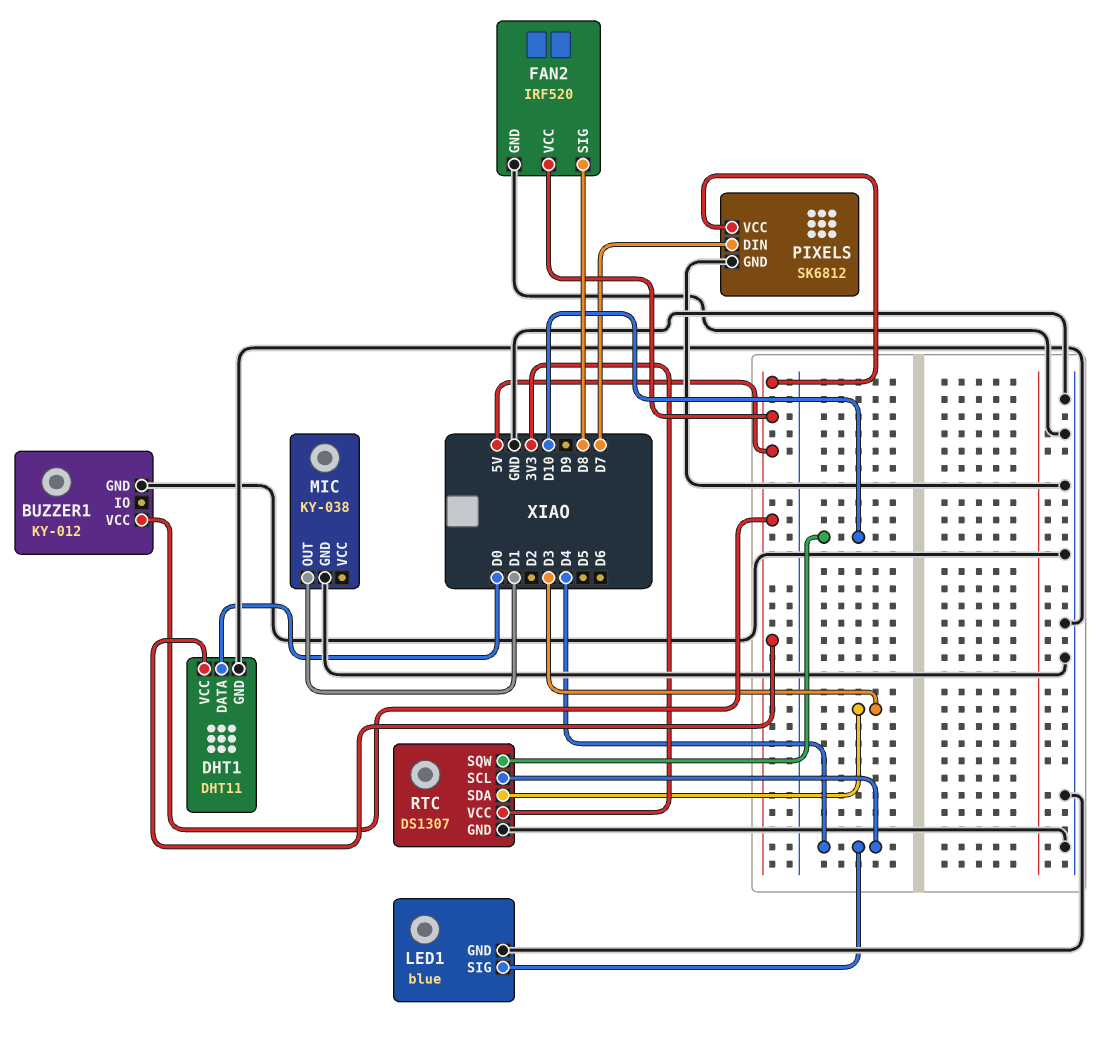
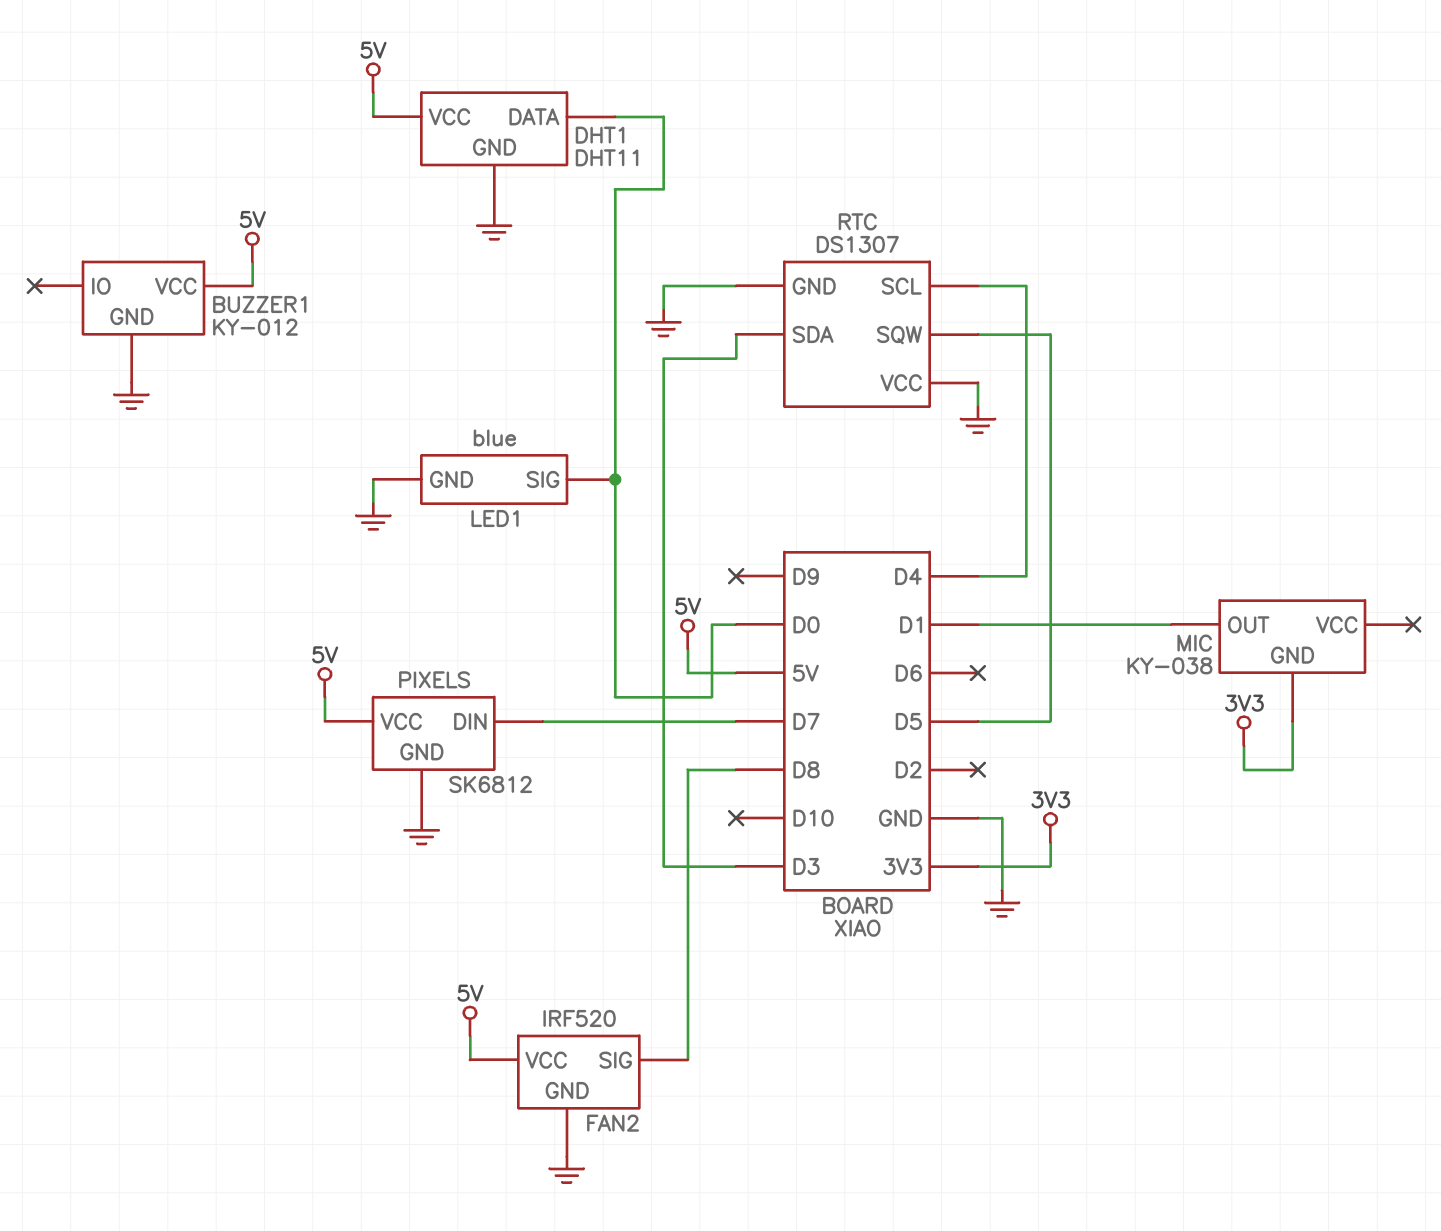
LED1 pin SIG: D4 -> D0
MIC pin GND: GND -> 3V3
RTC pin SQW: D10 -> D5
RTC pin VCC: 3V3 -> GND

